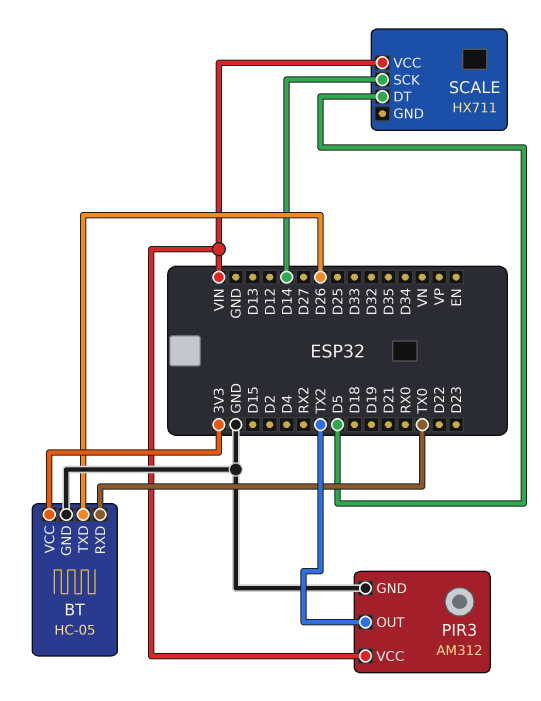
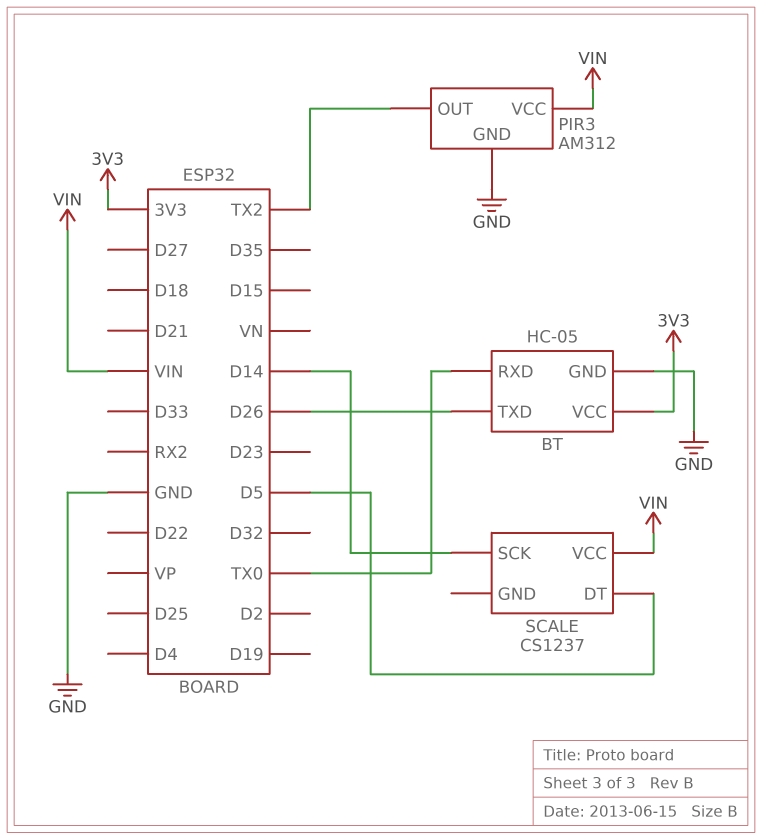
SCALE: HX711 -> CS1237

